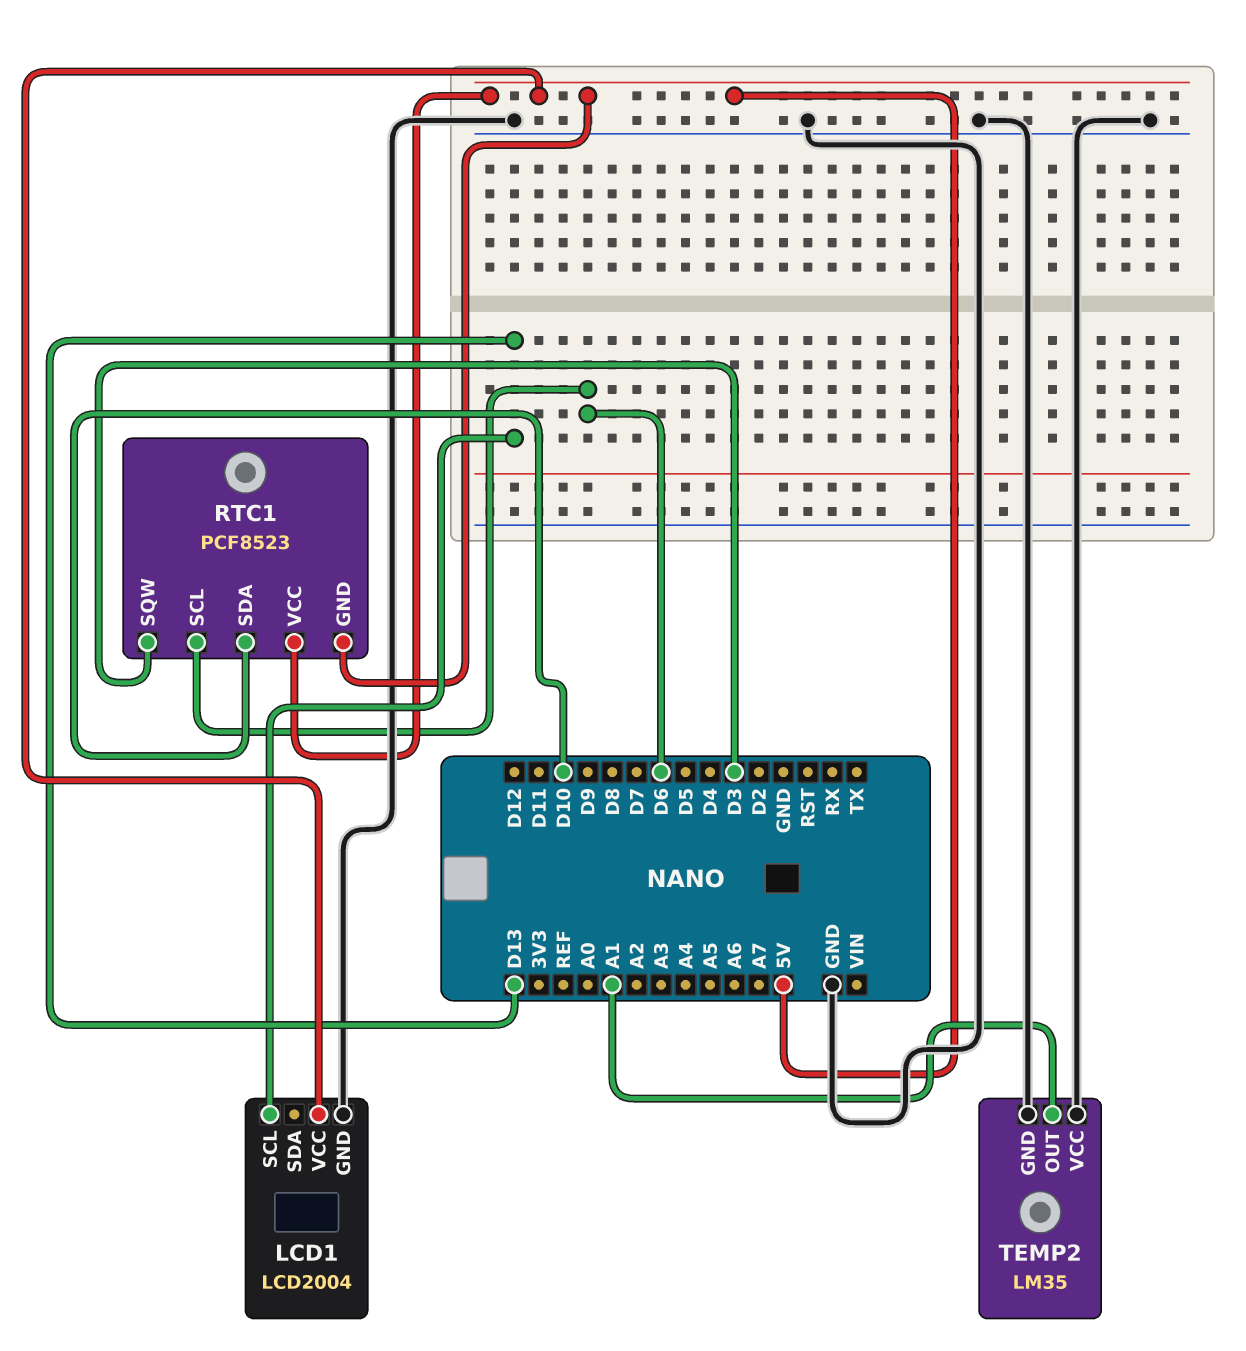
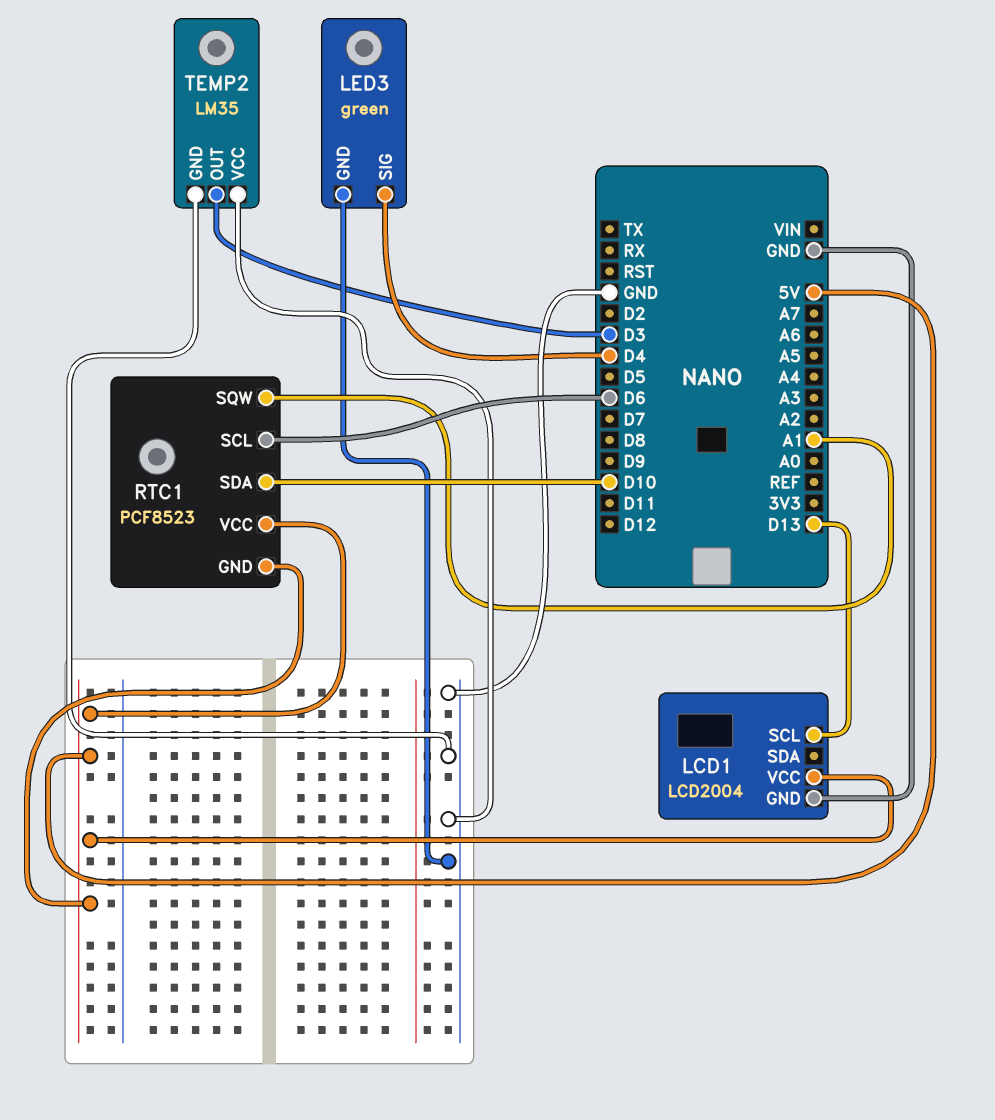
LED3: none -> green
LED3 pin GND: none -> GND
LED3 pin SIG: none -> D4
RTC1 pin SQW: D3 -> A1
TEMP2 pin OUT: A1 -> D3

